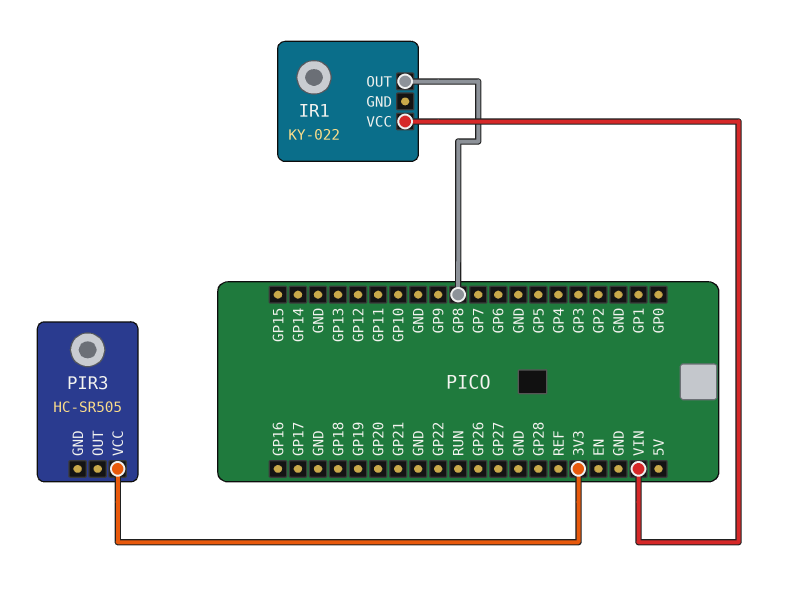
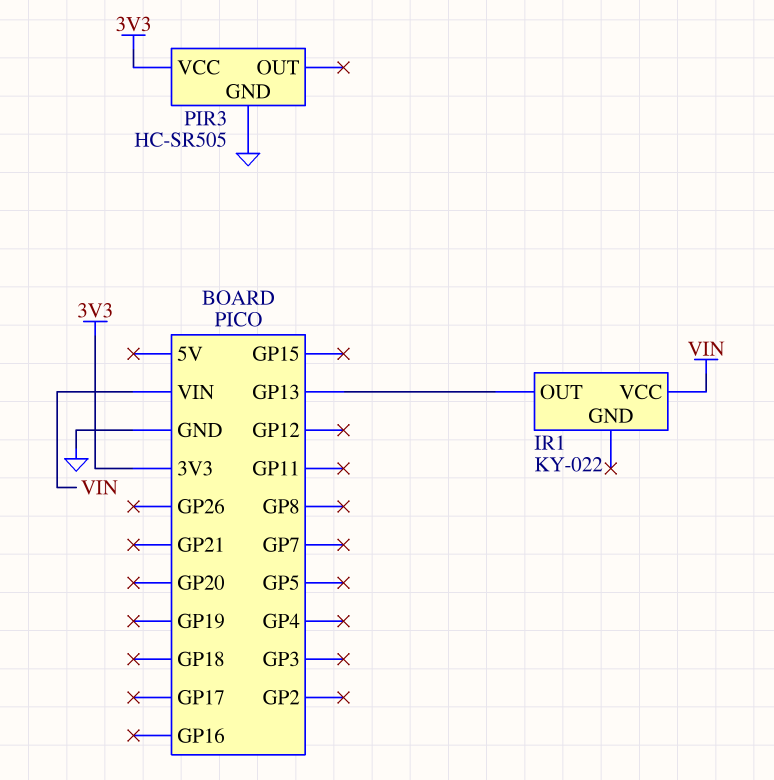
IR1 pin OUT: GP8 -> GP13
PIR3 pin GND: none -> GND

